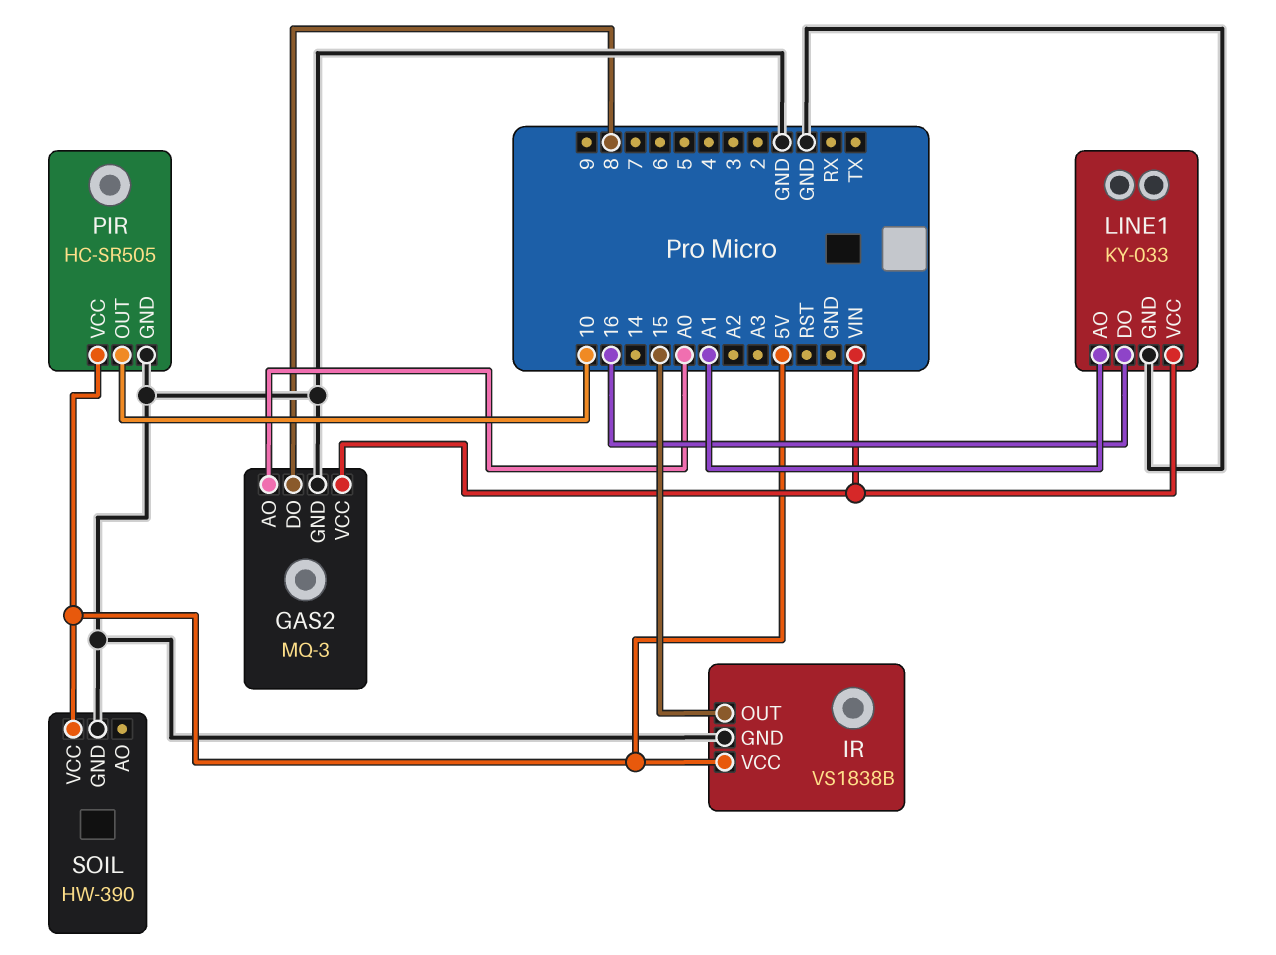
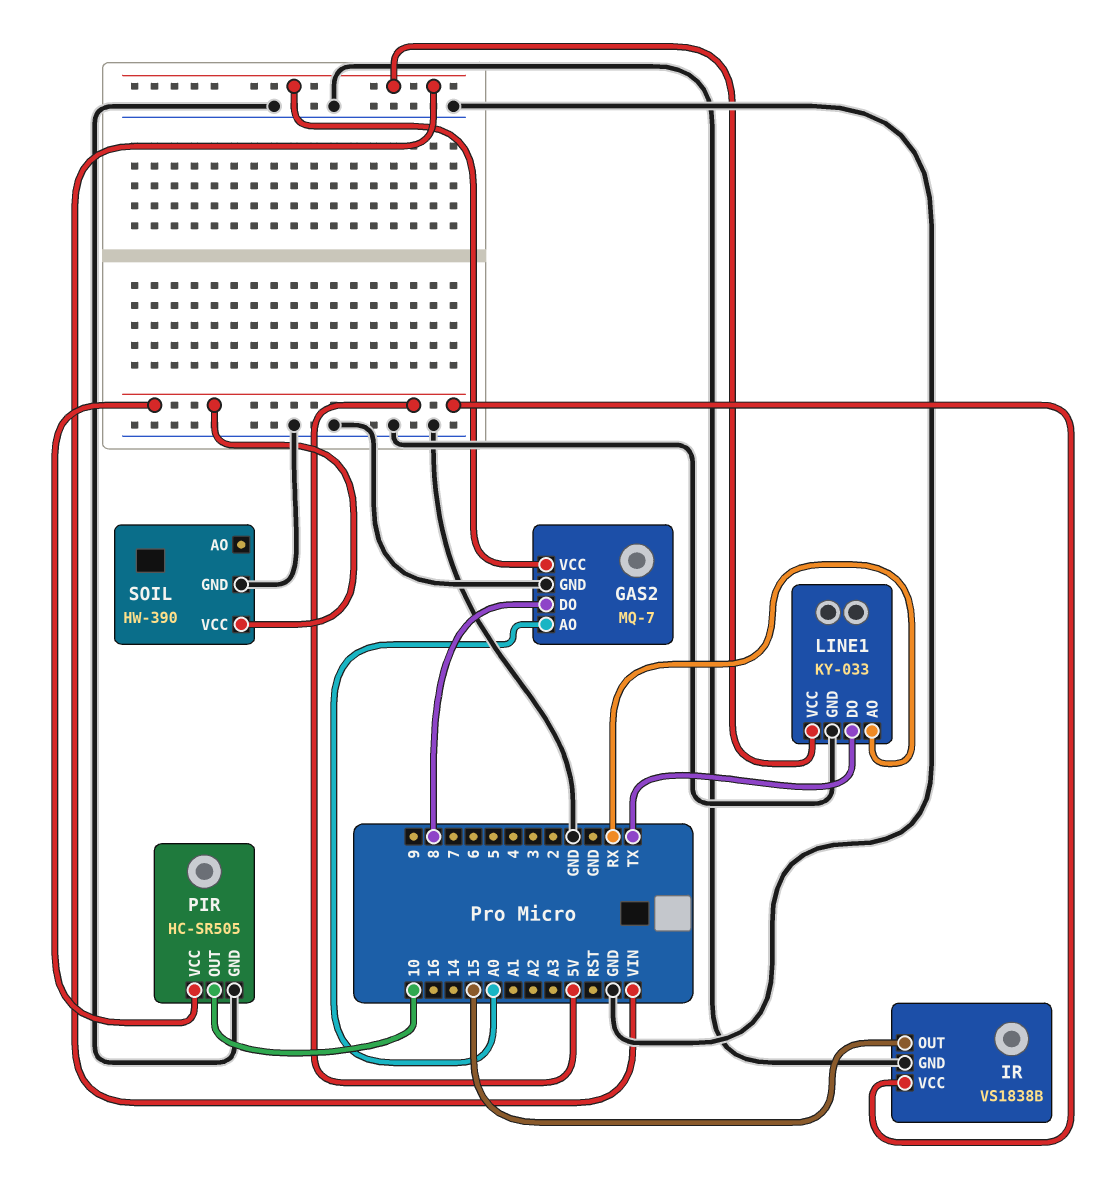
GAS2: MQ-3 -> MQ-7
LINE1 pin AO: A1 -> RX
LINE1 pin DO: 16 -> TX

